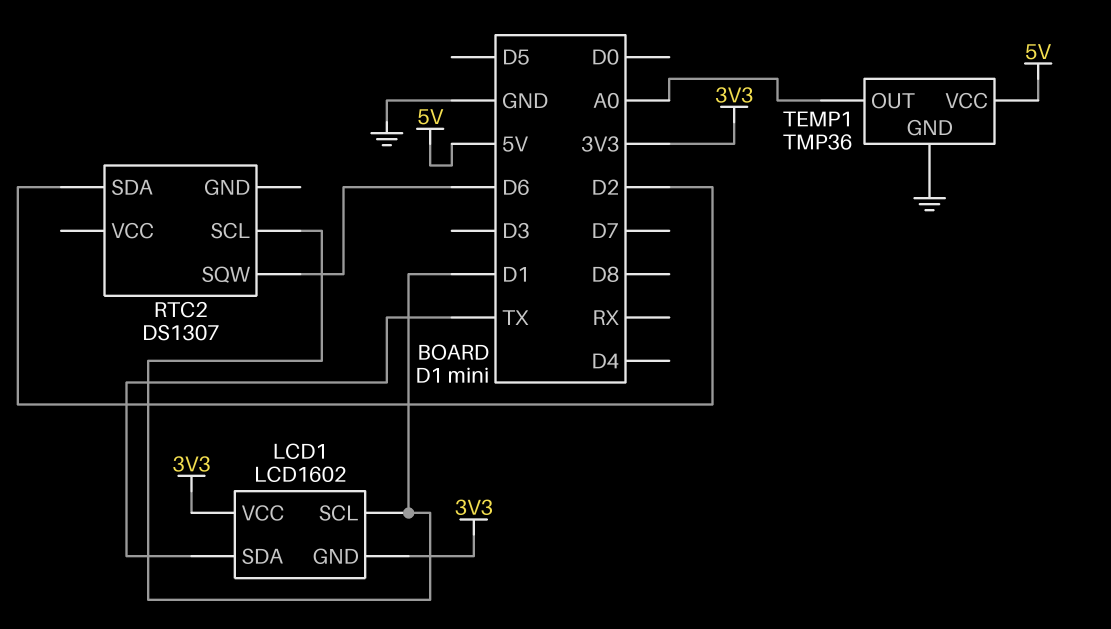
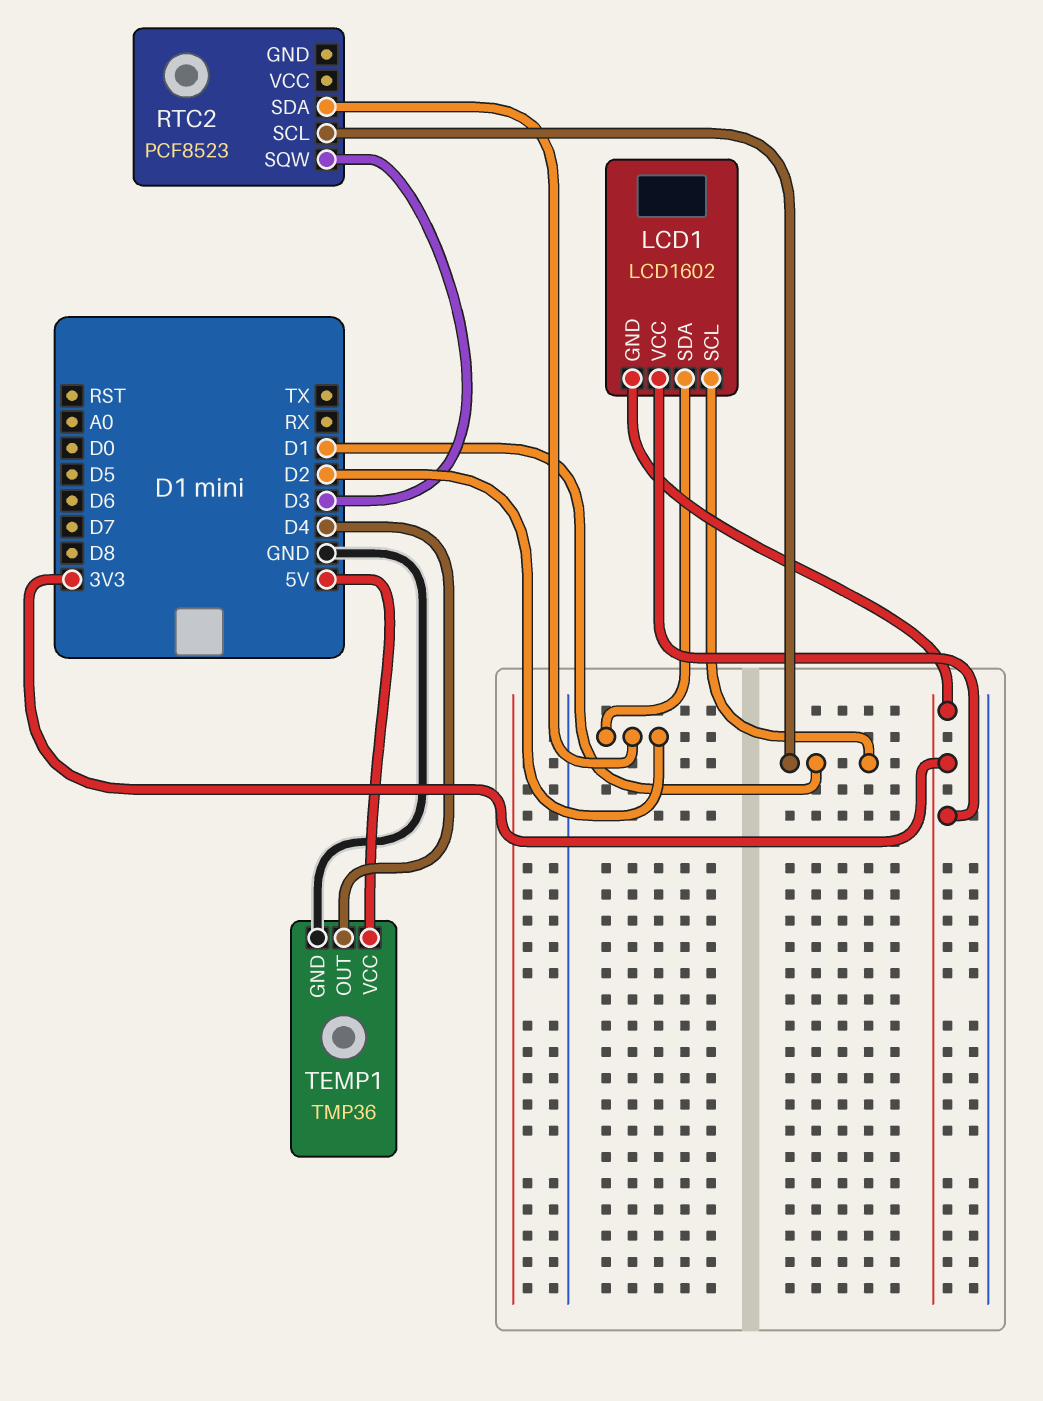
LCD1 pin SDA: TX -> D2
RTC2: DS1307 -> PCF8523
RTC2 pin SQW: D6 -> D3
TEMP1 pin OUT: A0 -> D4

